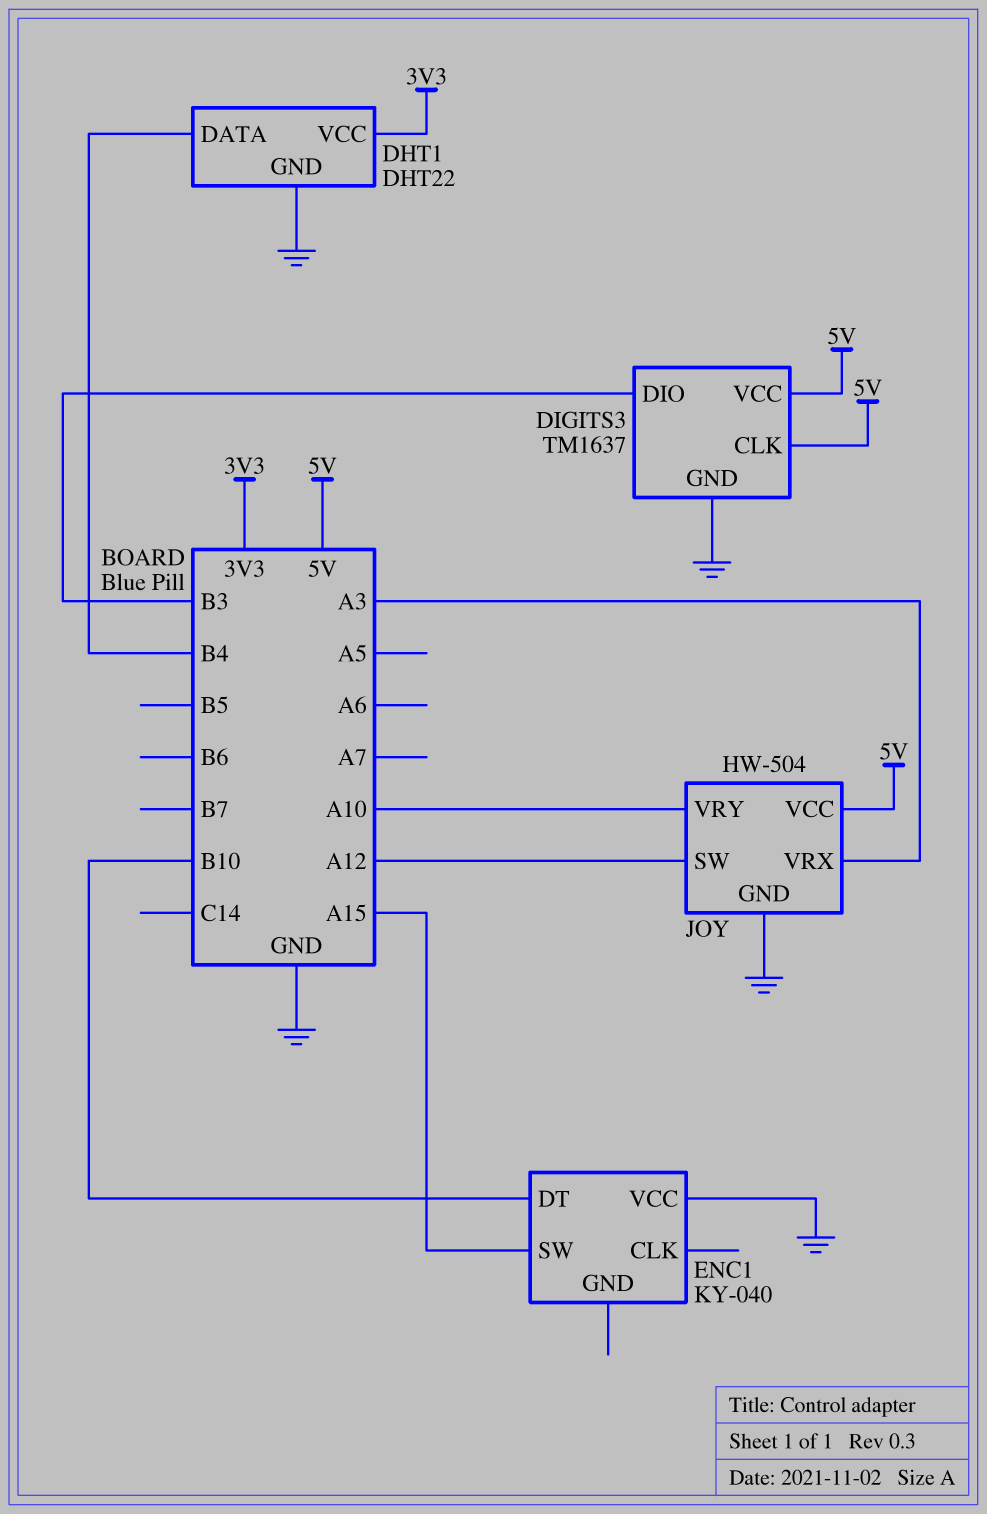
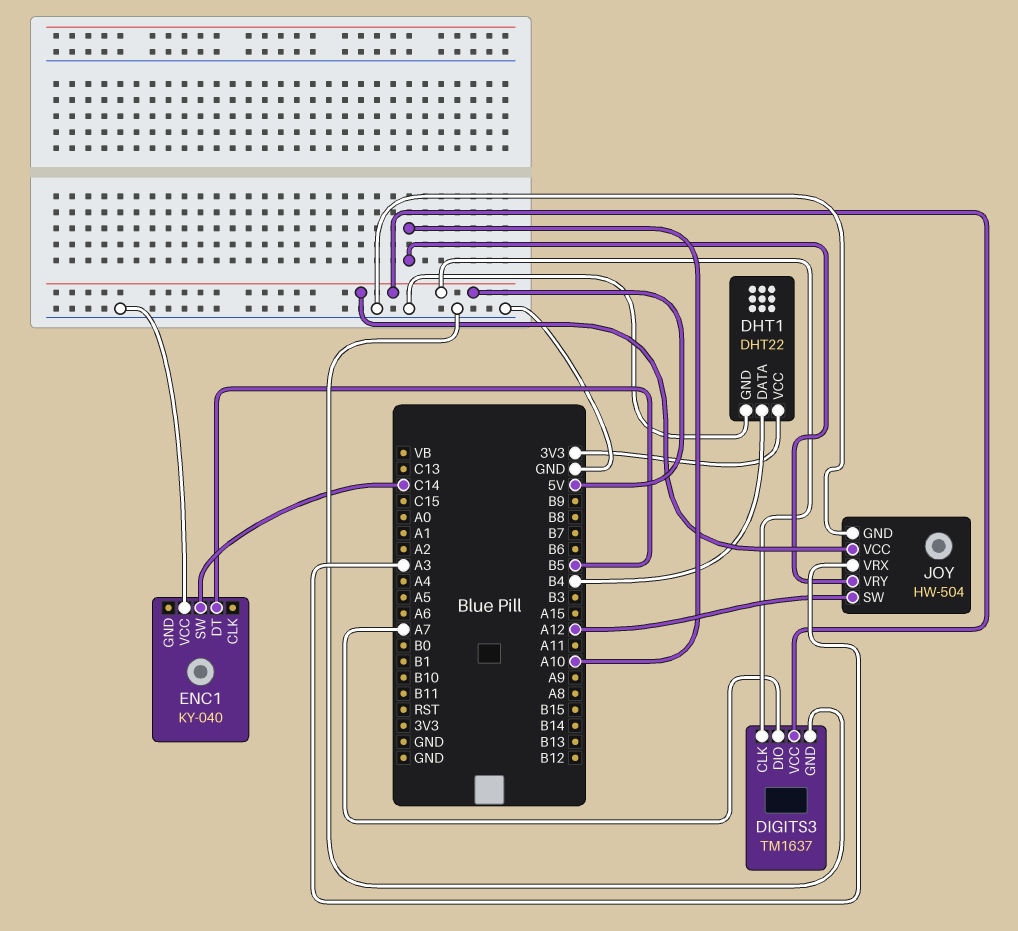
DIGITS3 pin DIO: B3 -> A7
ENC1 pin DT: B10 -> B5
ENC1 pin SW: A15 -> C14

